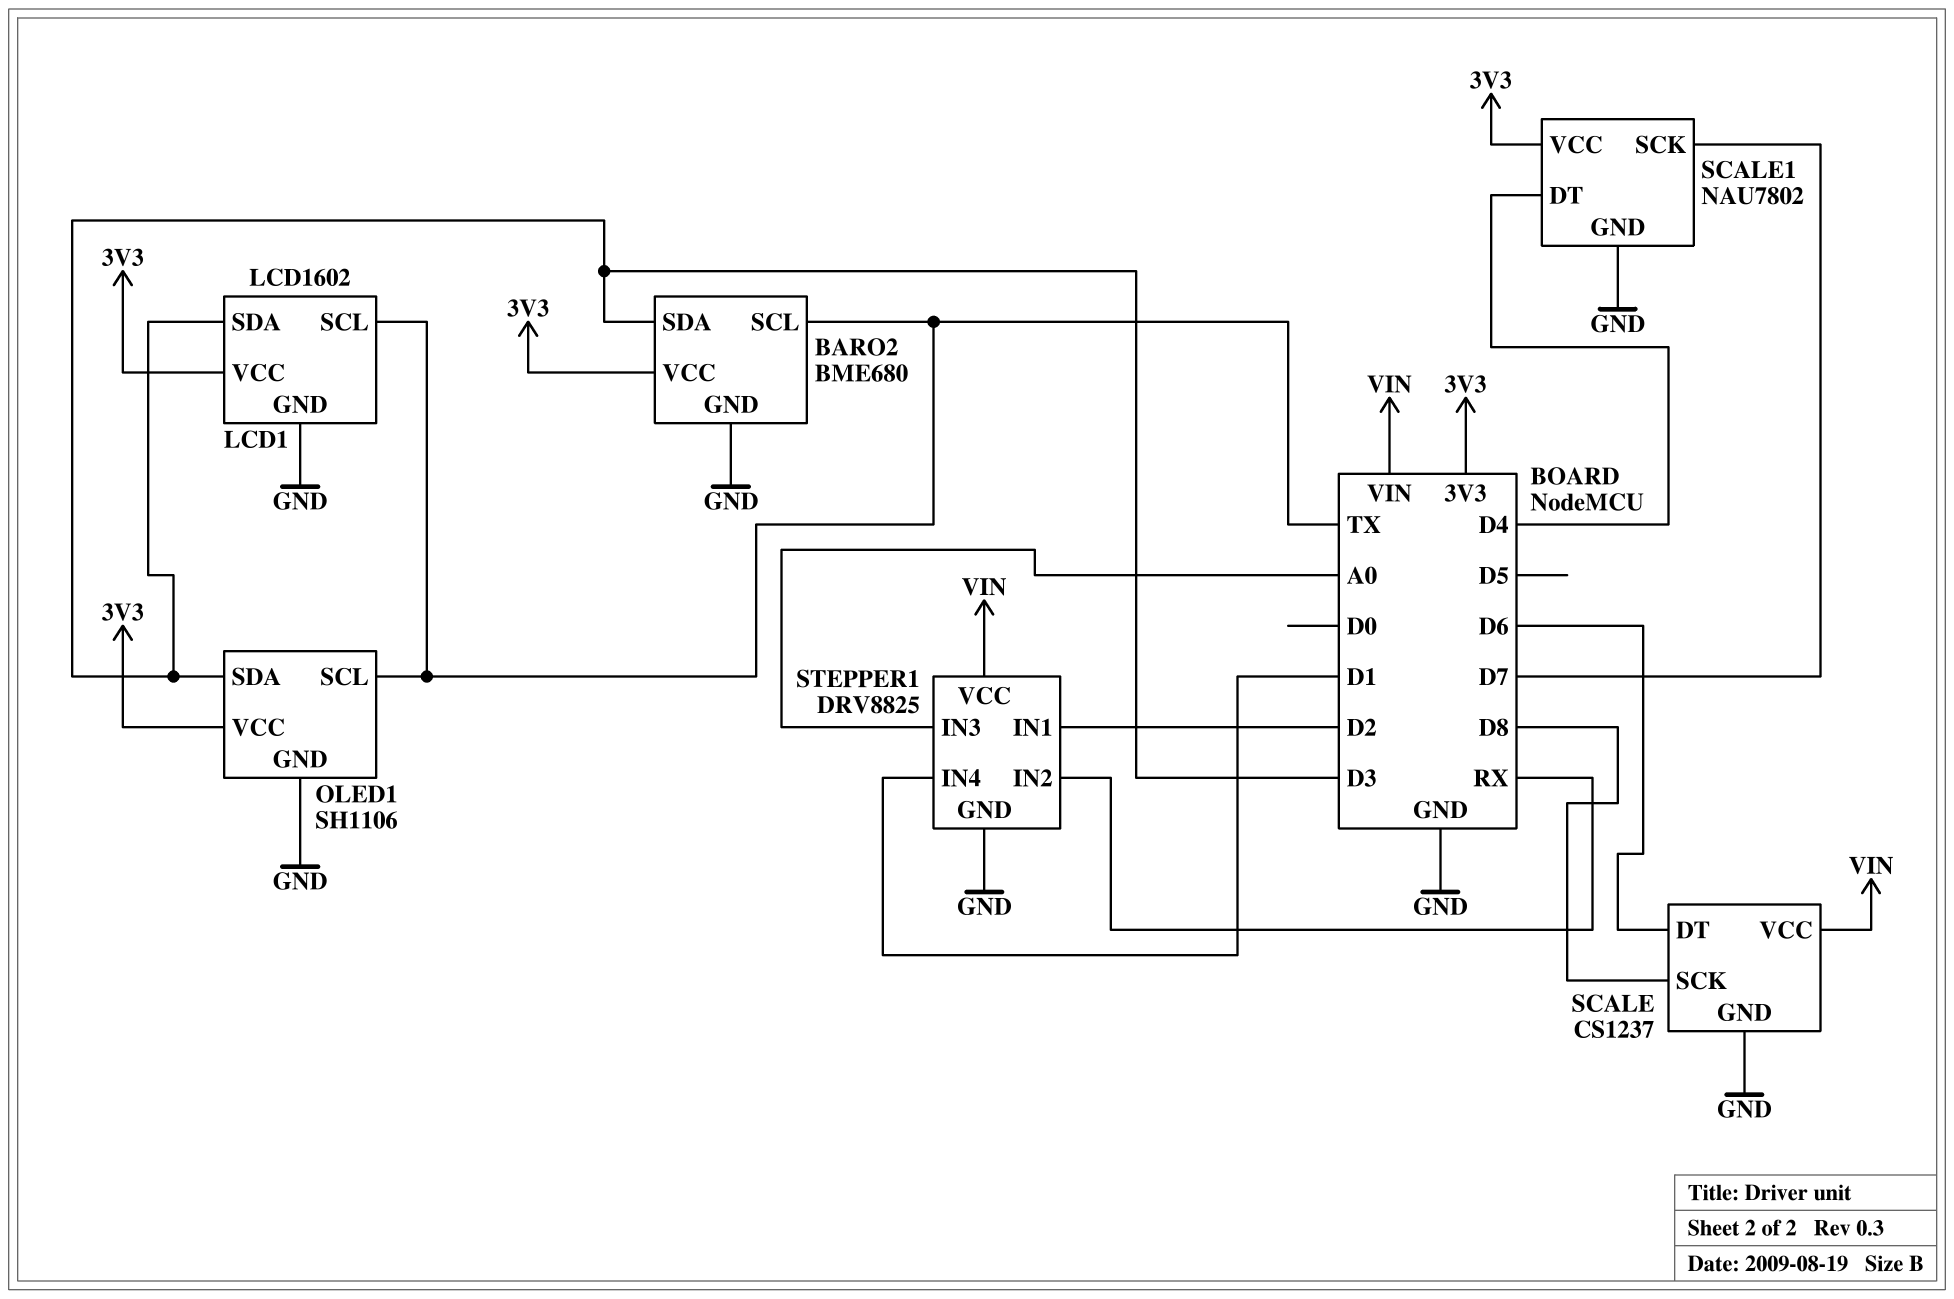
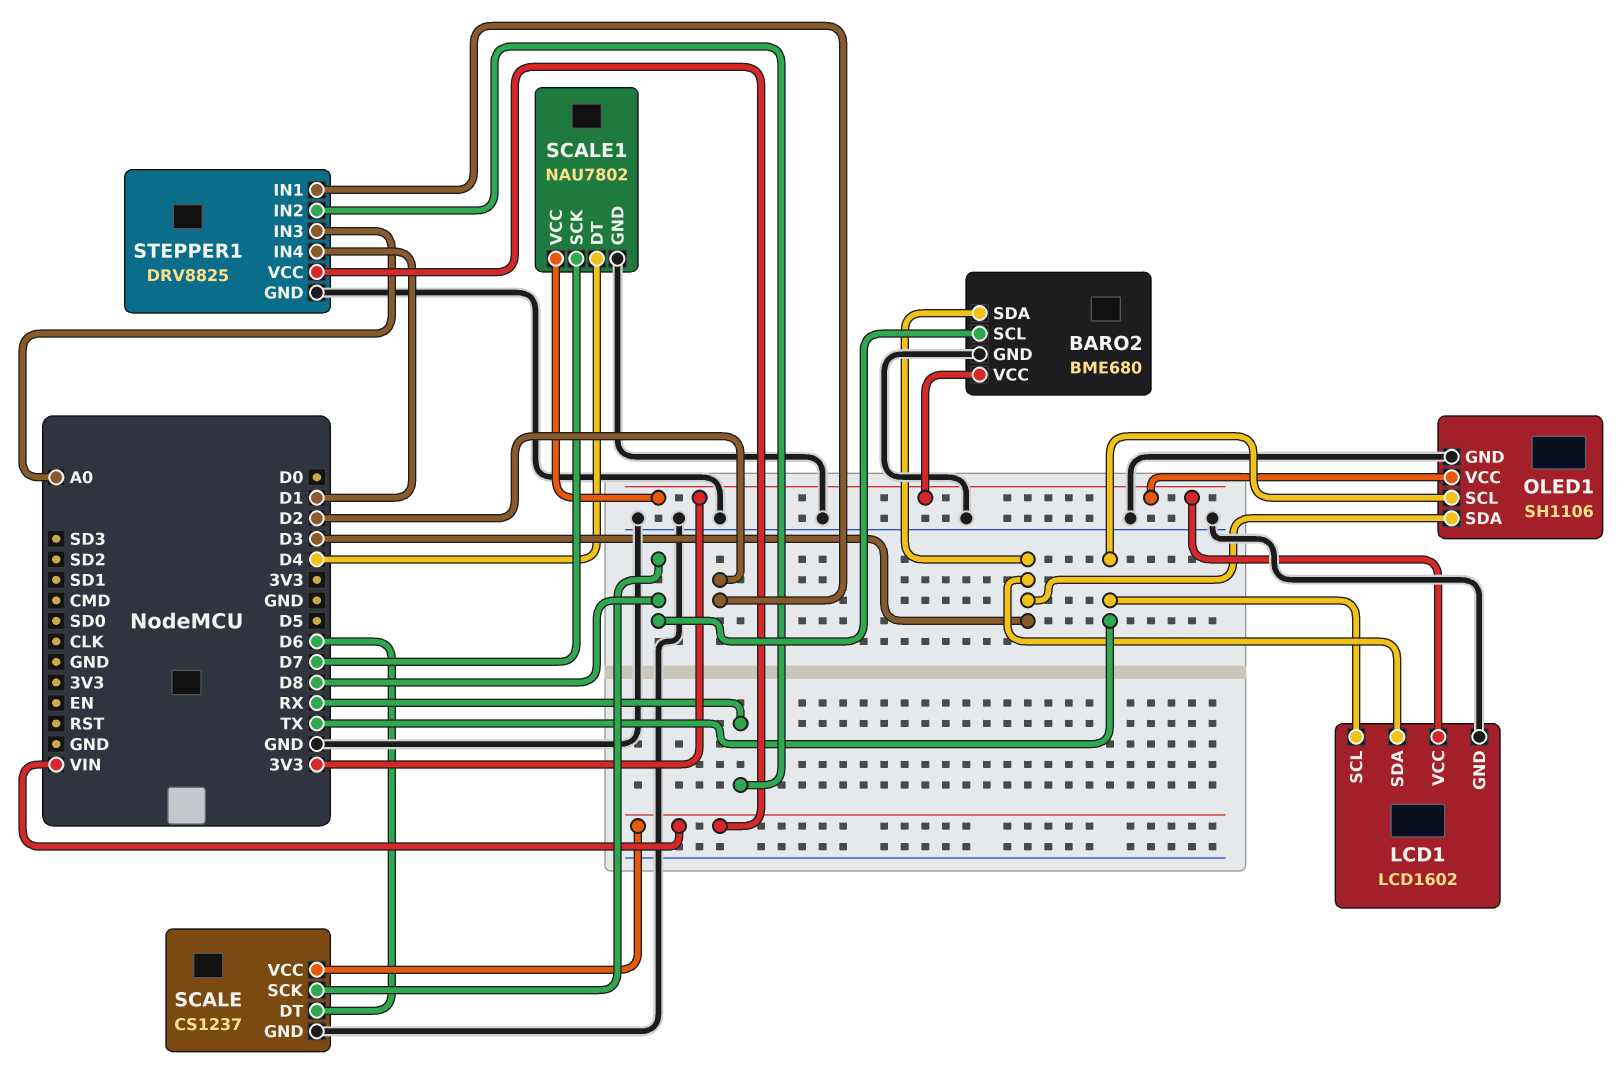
BARO2 pin SCL: TX -> D8

